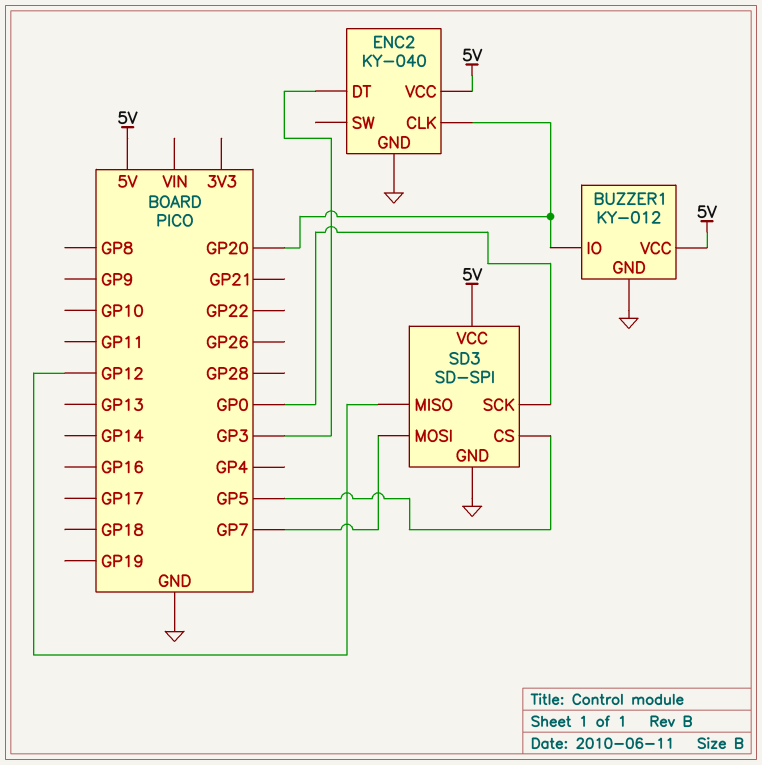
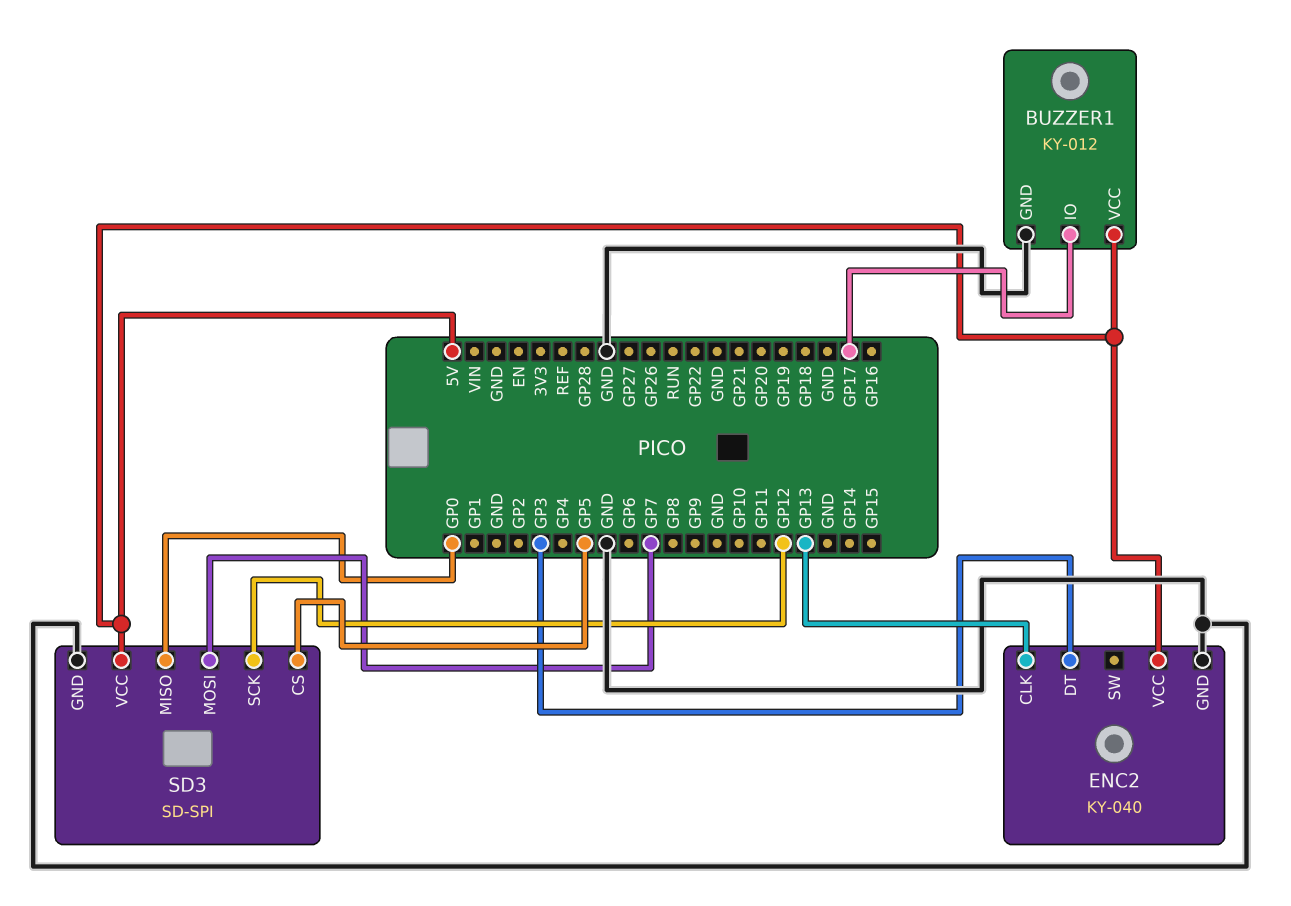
BUZZER1 pin IO: GP20 -> GP17
ENC2 pin CLK: GP20 -> GP13
SD3 pin MISO: GP12 -> GP0
SD3 pin SCK: GP0 -> GP12

